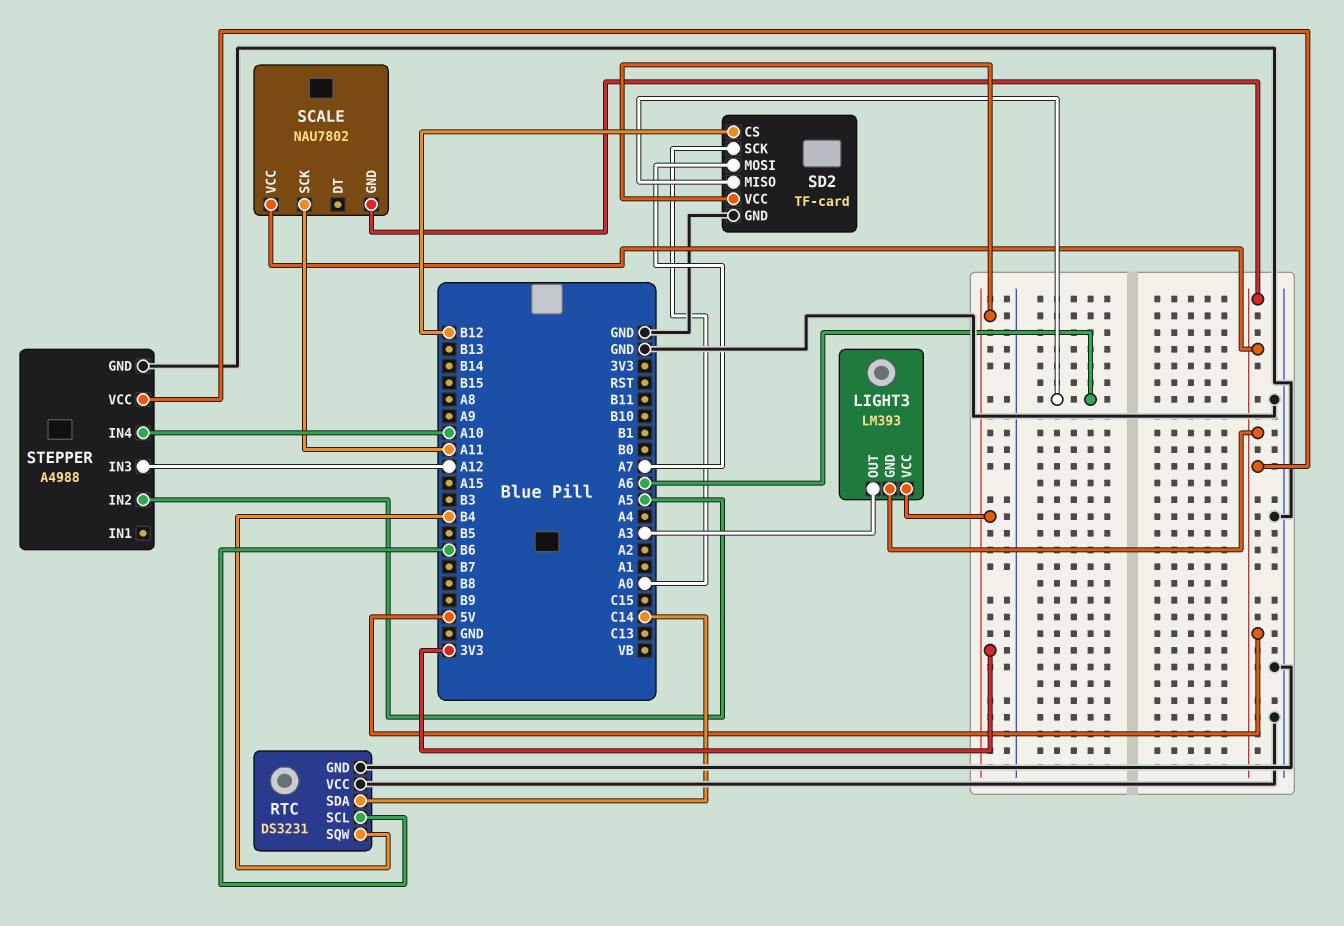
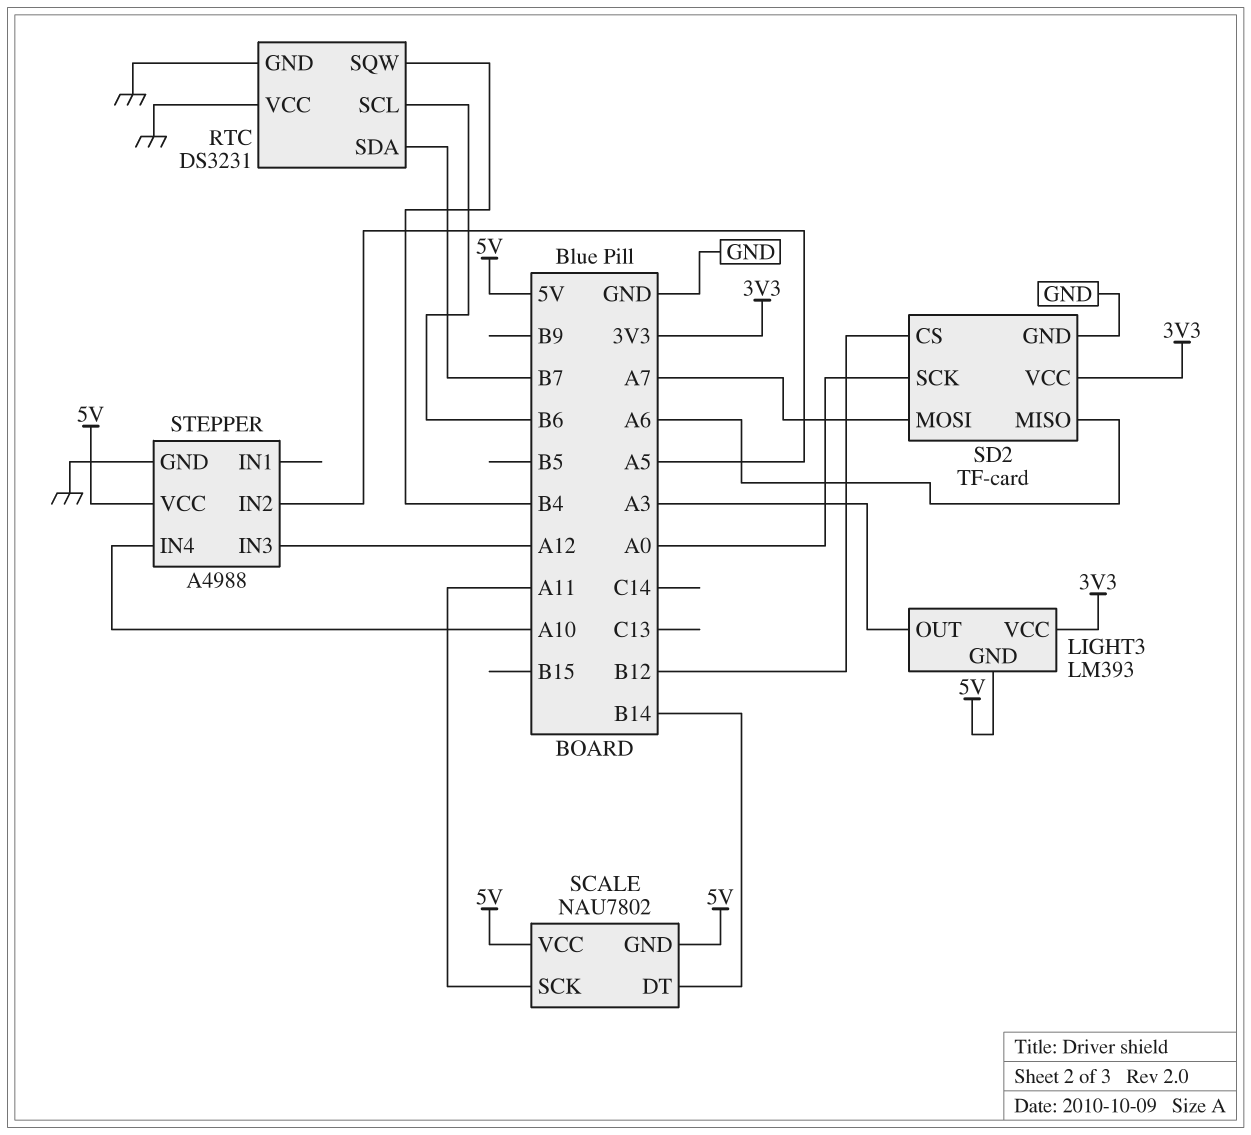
RTC pin SDA: C14 -> B7
SCALE pin DT: none -> B14

